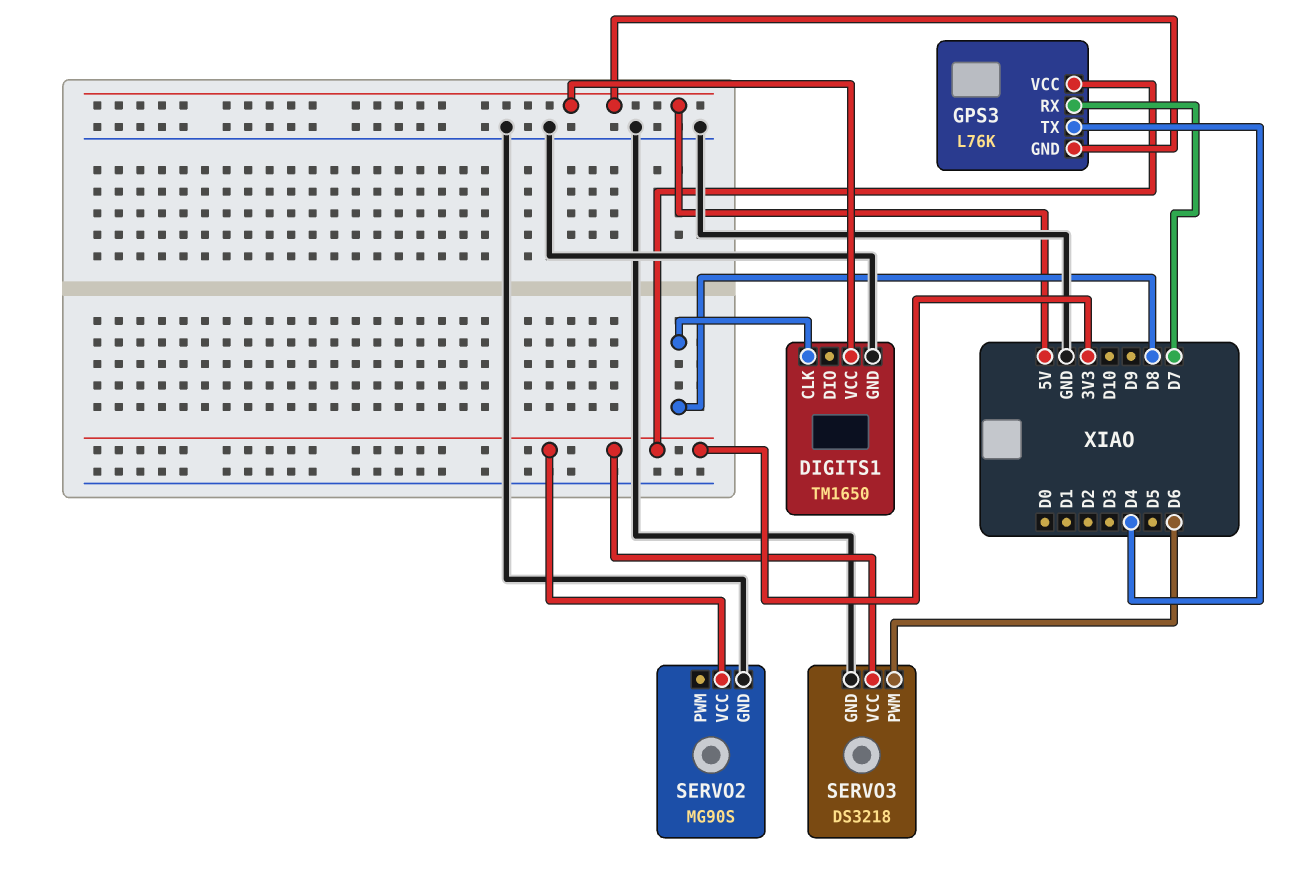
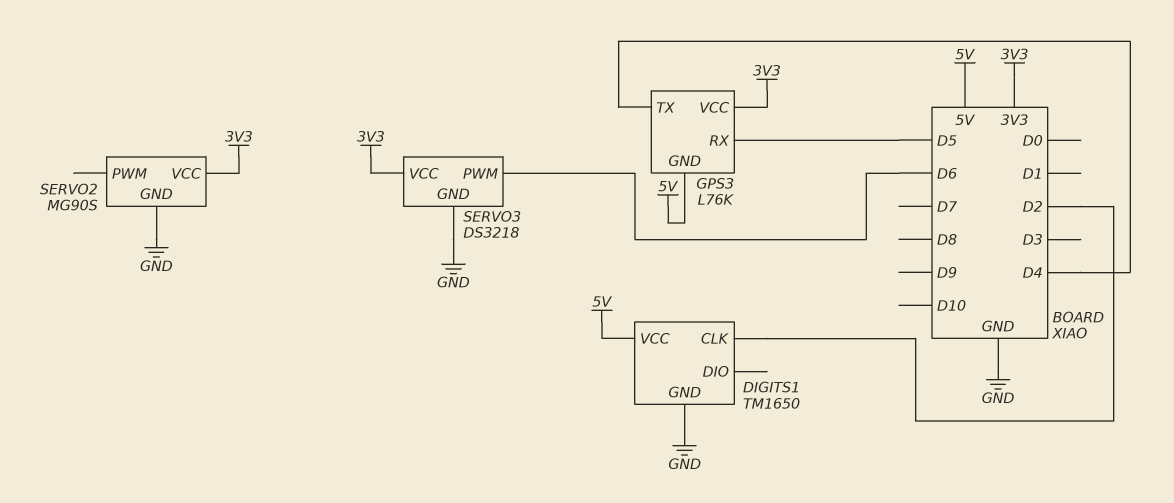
DIGITS1 pin CLK: D8 -> D2
GPS3 pin RX: D7 -> D5

